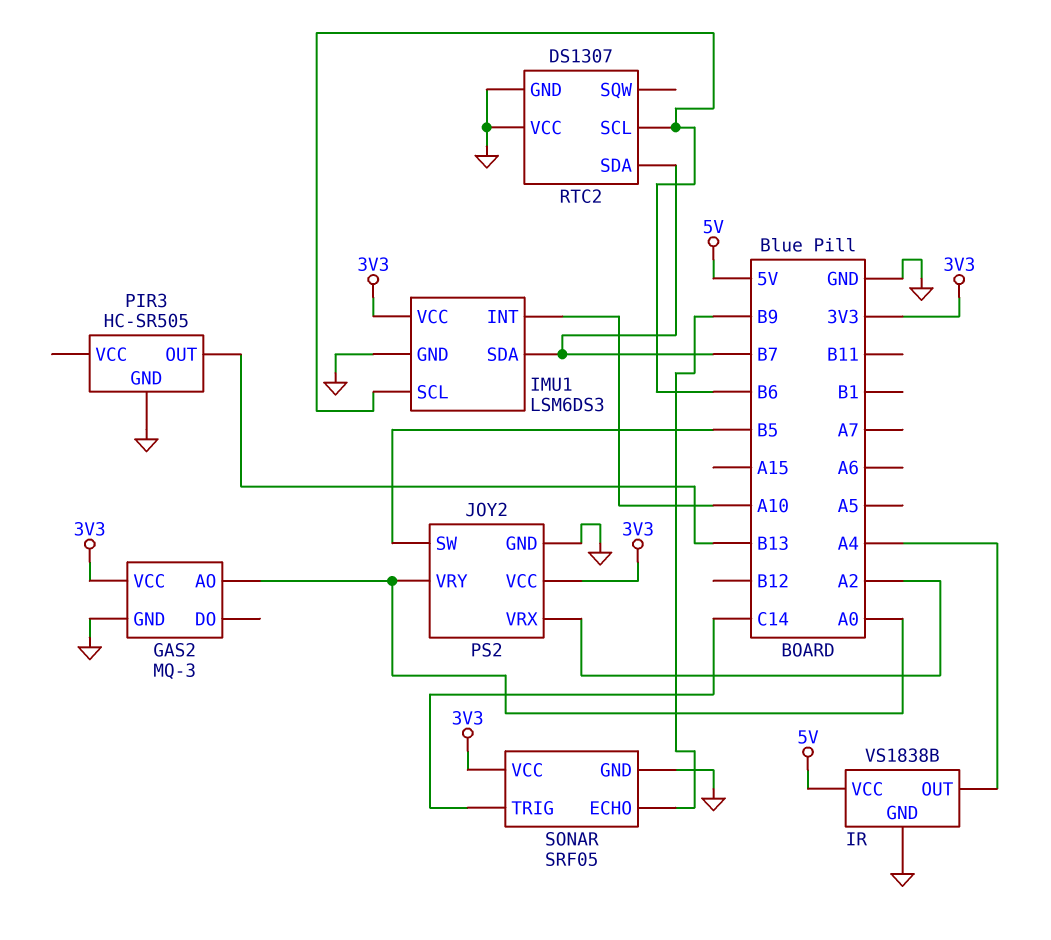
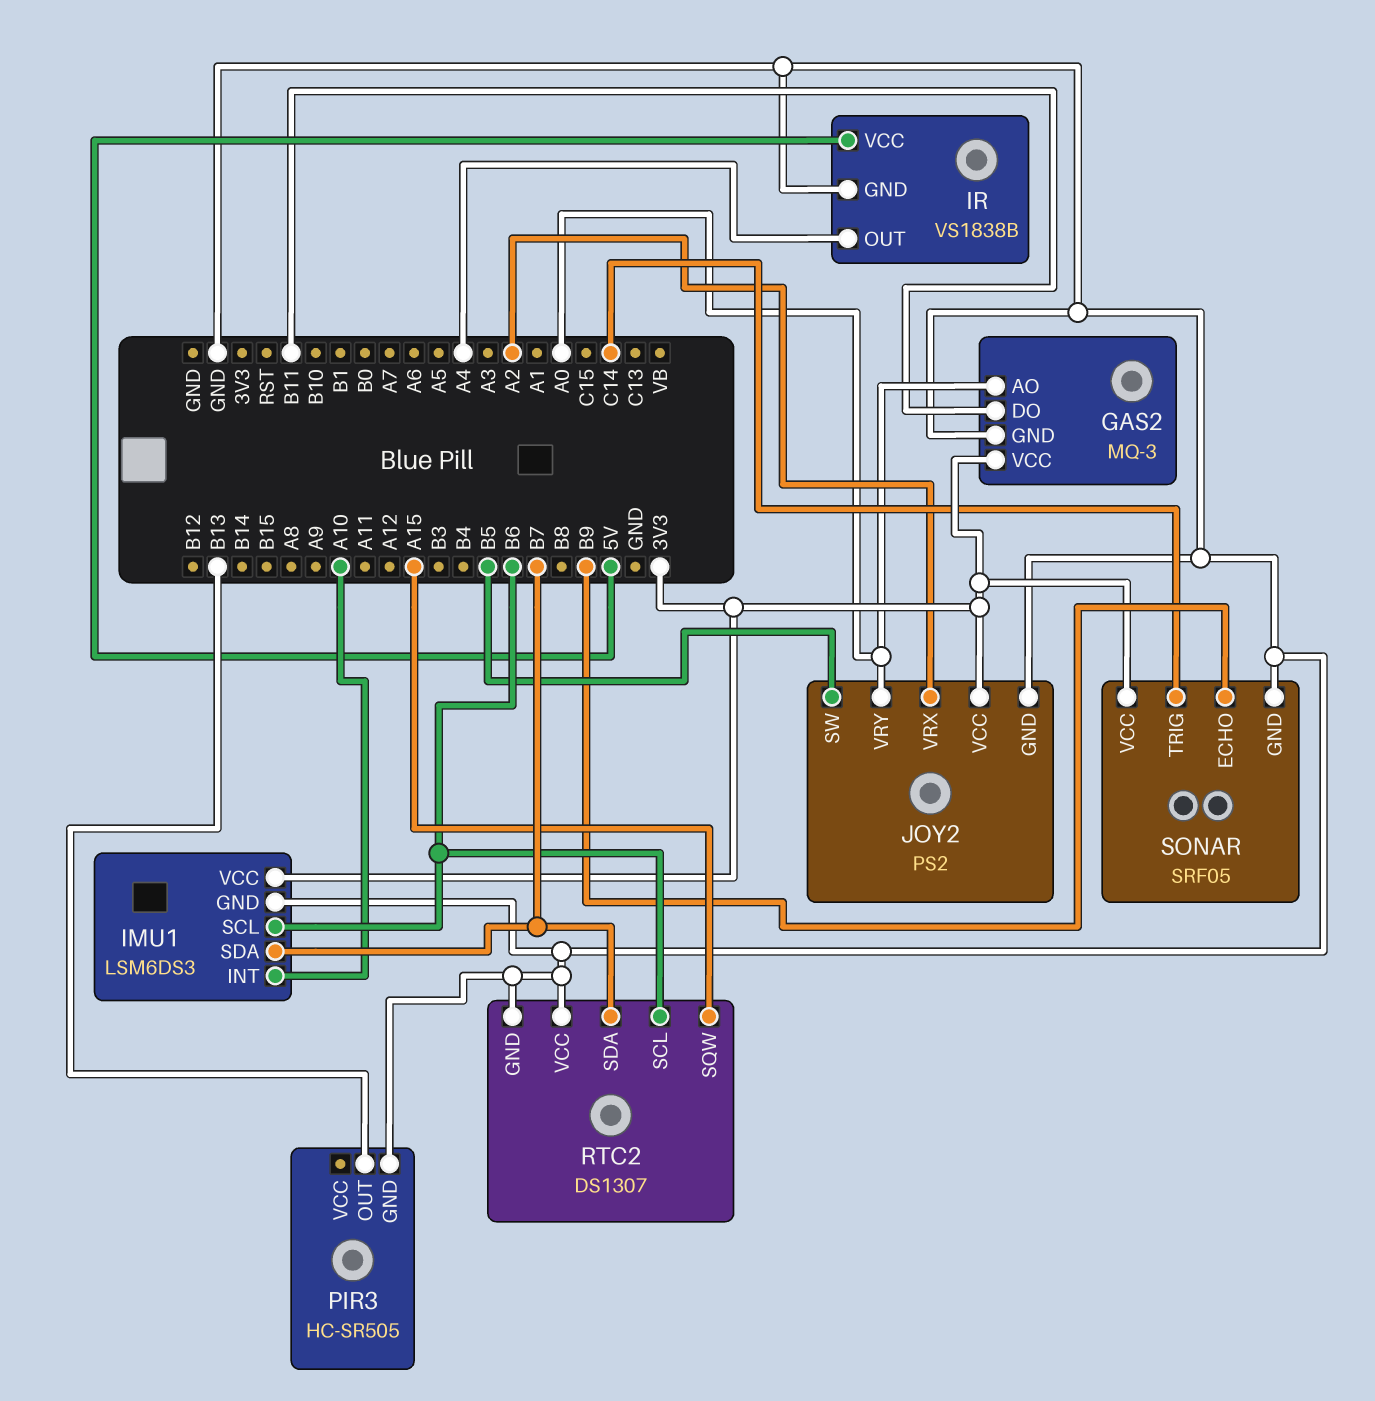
GAS2 pin DO: none -> B11
RTC2 pin SQW: none -> A15

